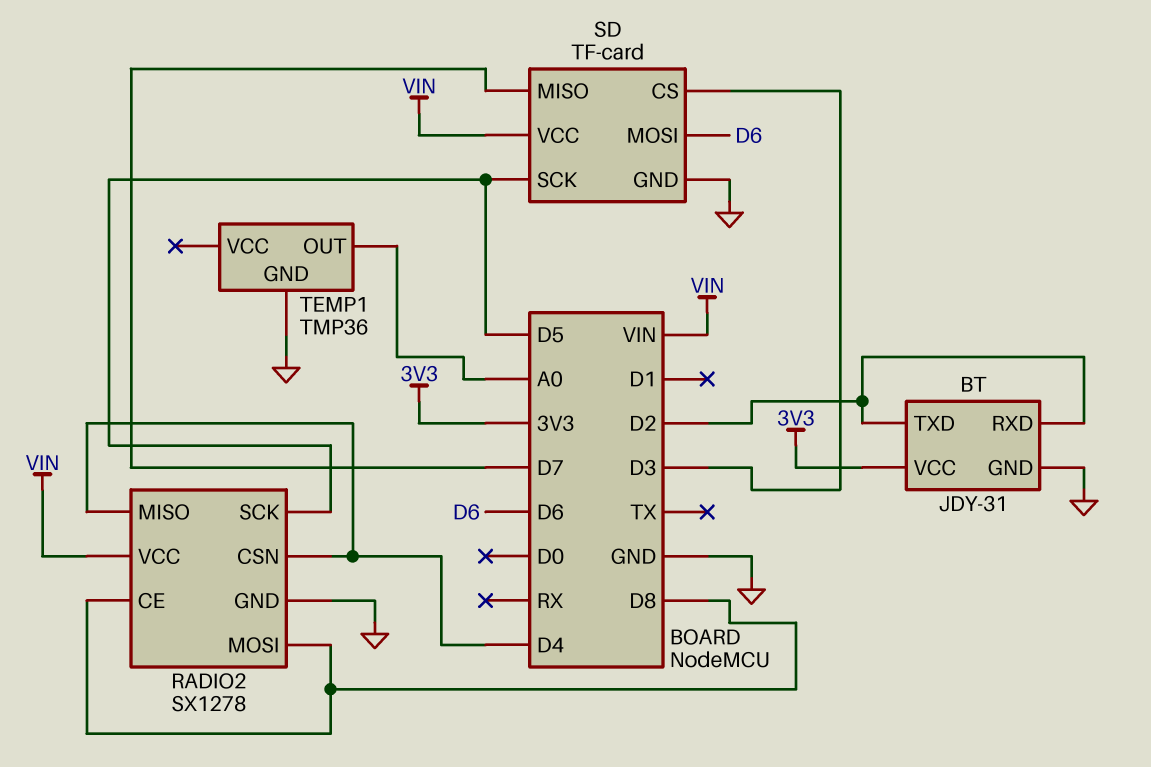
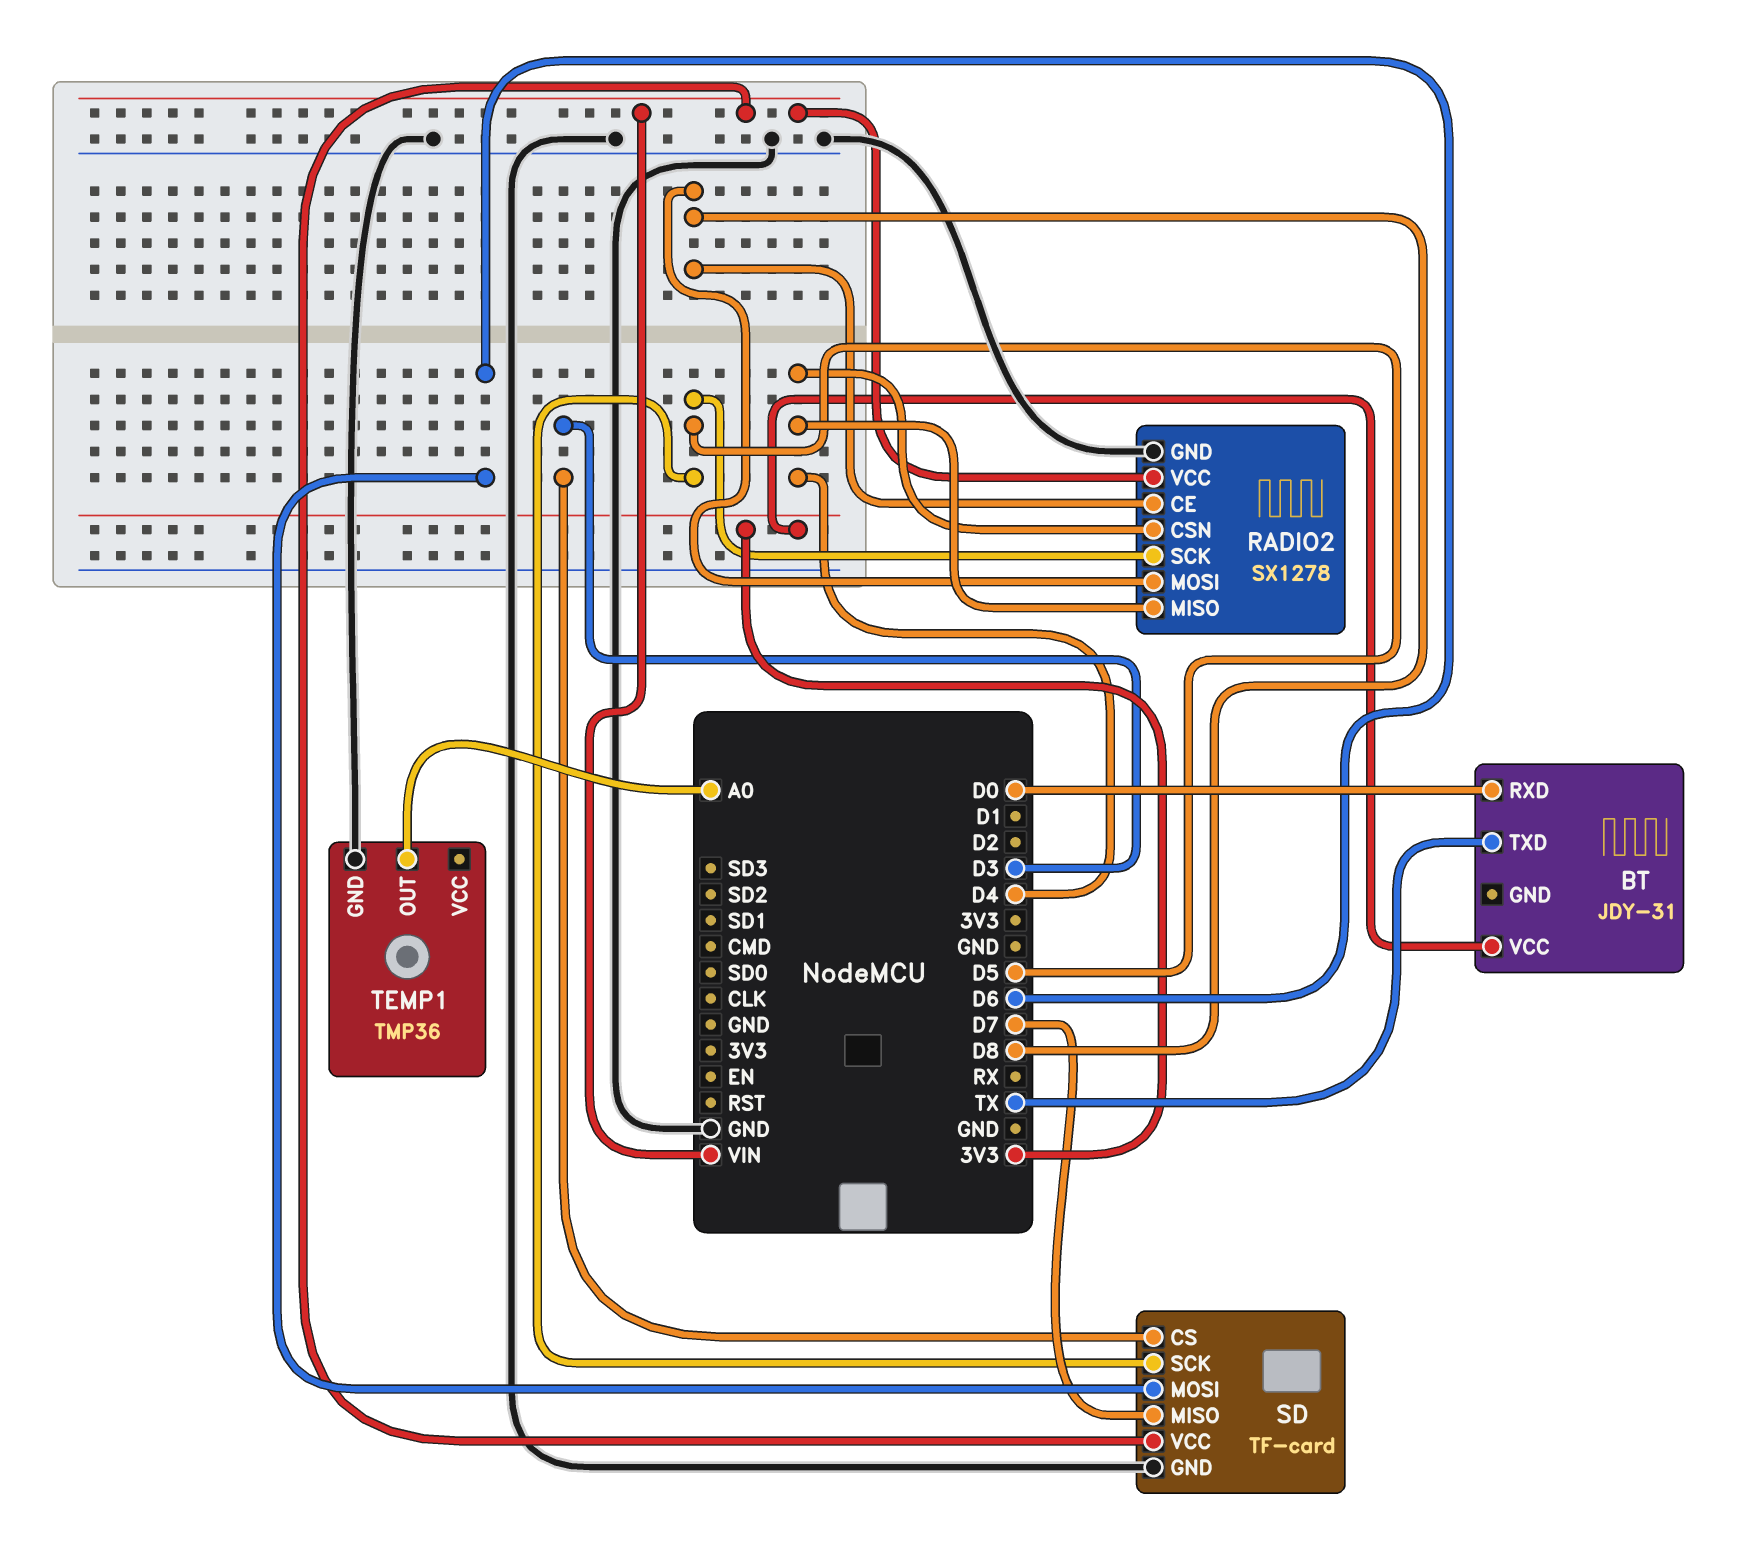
BT pin GND: GND -> none
BT pin RXD: D2 -> D0
BT pin TXD: D2 -> TX

